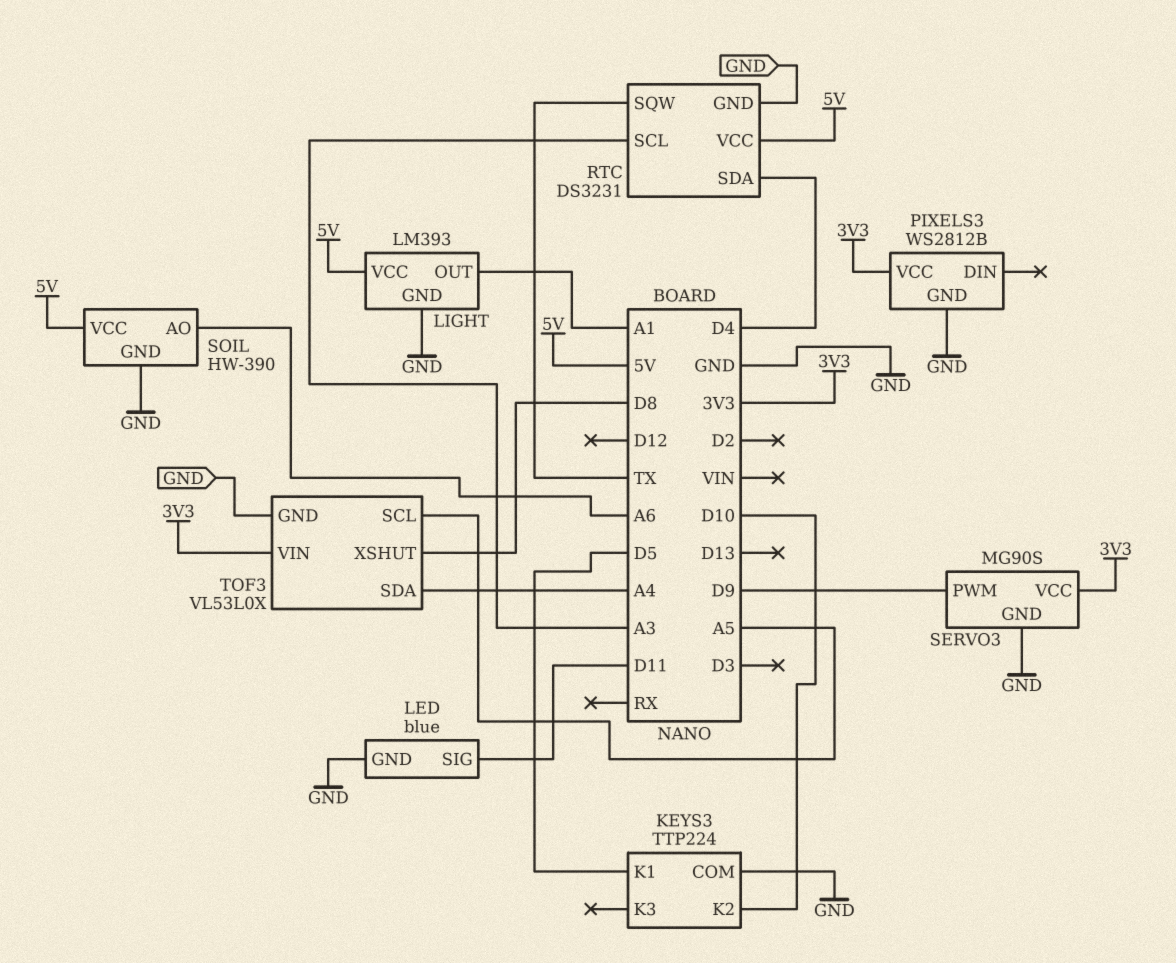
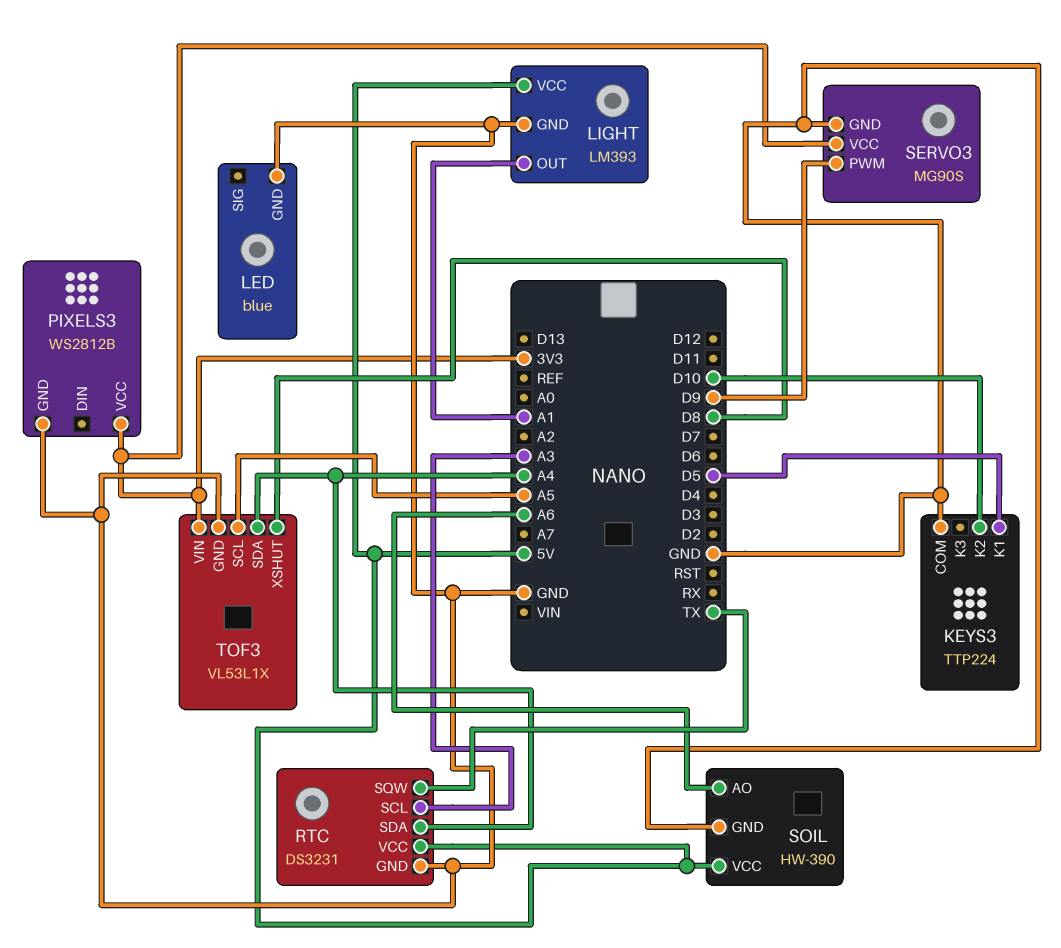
LED pin SIG: D11 -> none
RTC pin SDA: D4 -> A4
TOF3: VL53L0X -> VL53L1X

